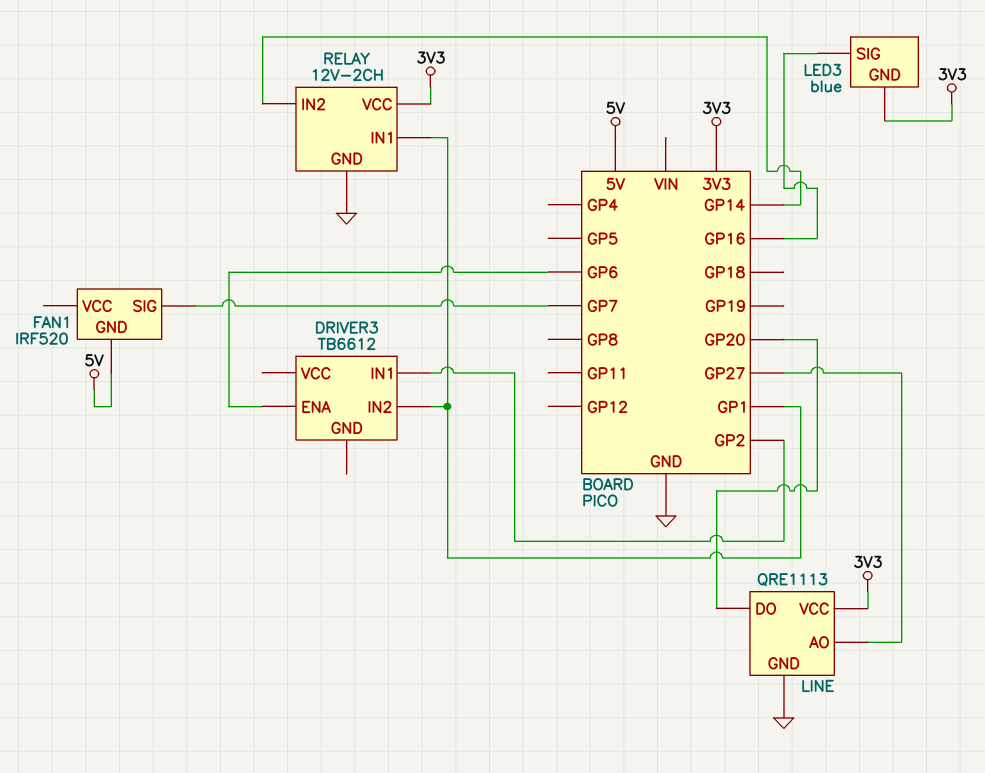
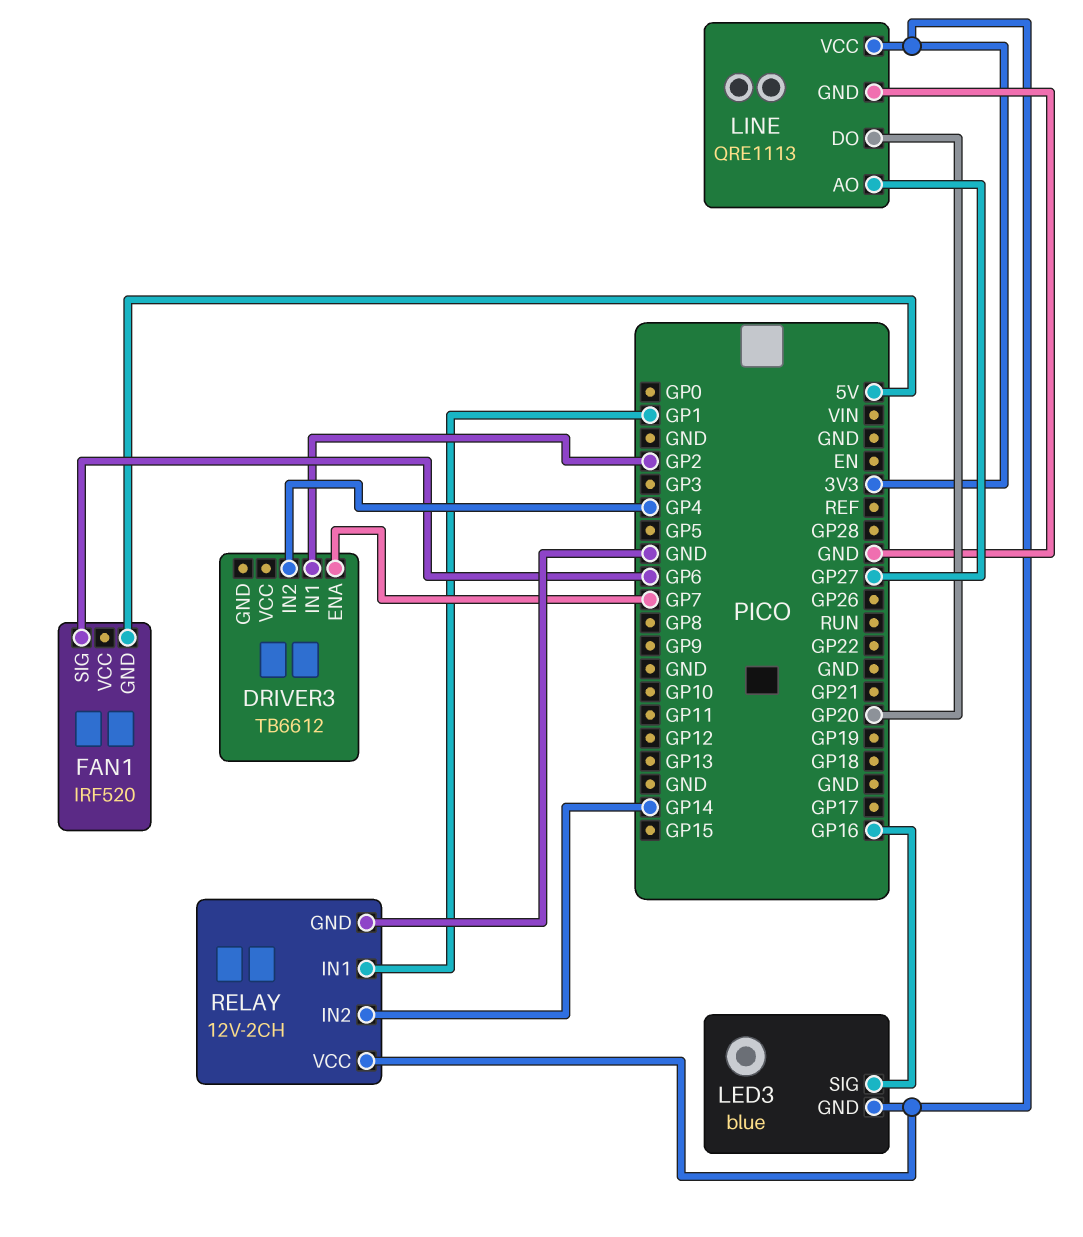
DRIVER3 pin ENA: GP6 -> GP7
DRIVER3 pin IN2: GP1 -> GP4
FAN1 pin SIG: GP7 -> GP6

